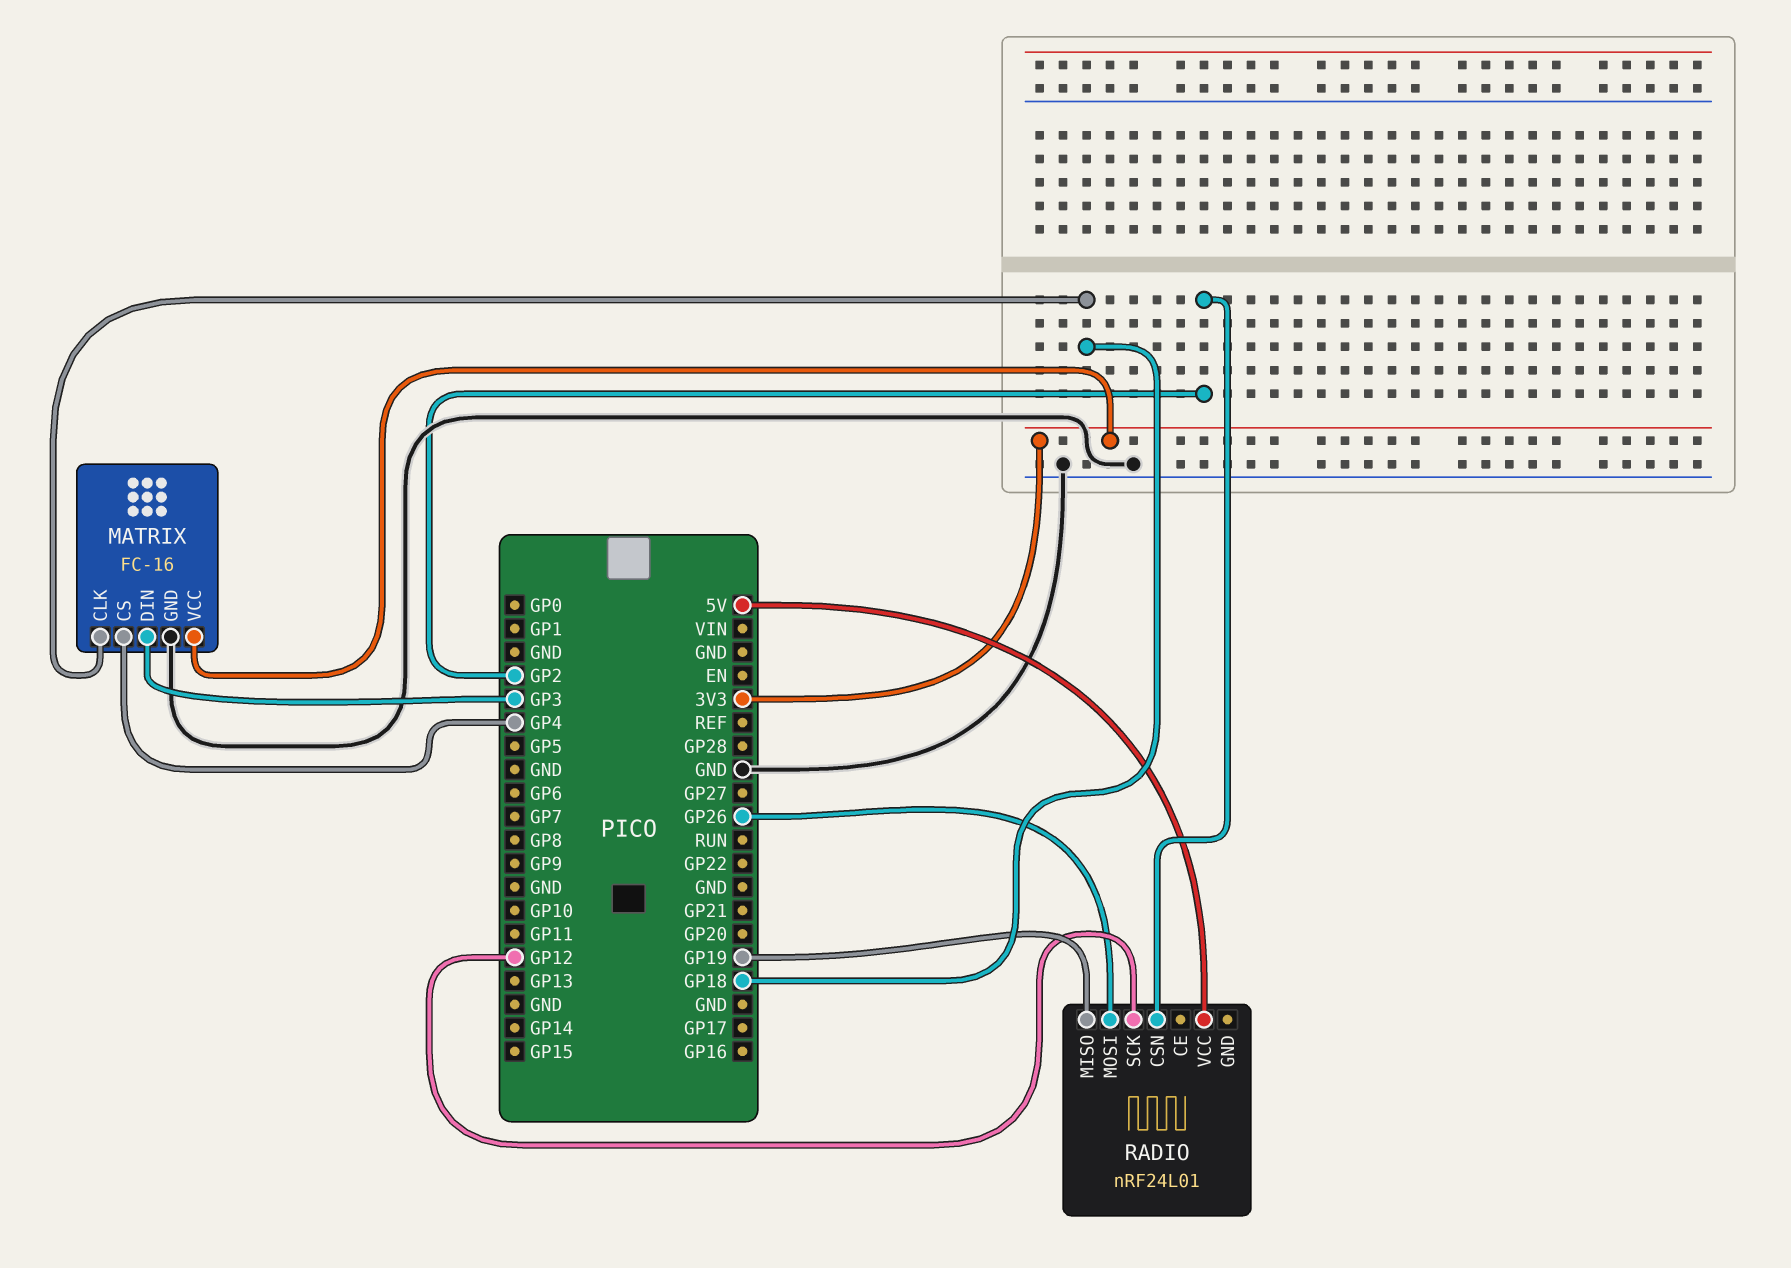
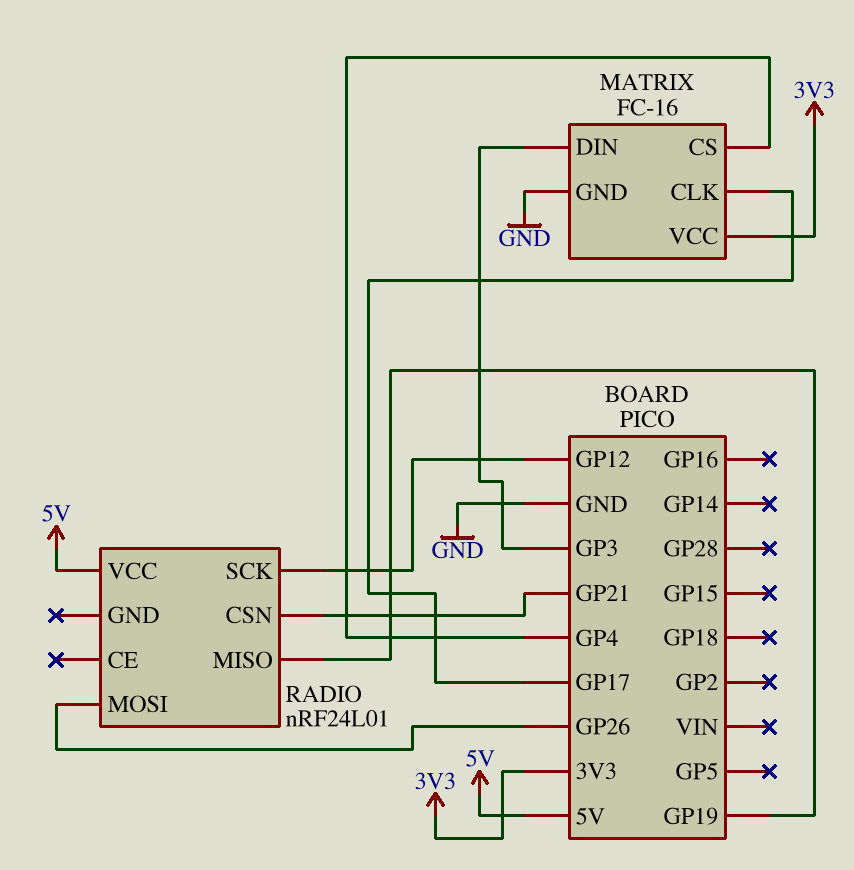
MATRIX pin CLK: GP18 -> GP17
RADIO pin CSN: GP2 -> GP21

